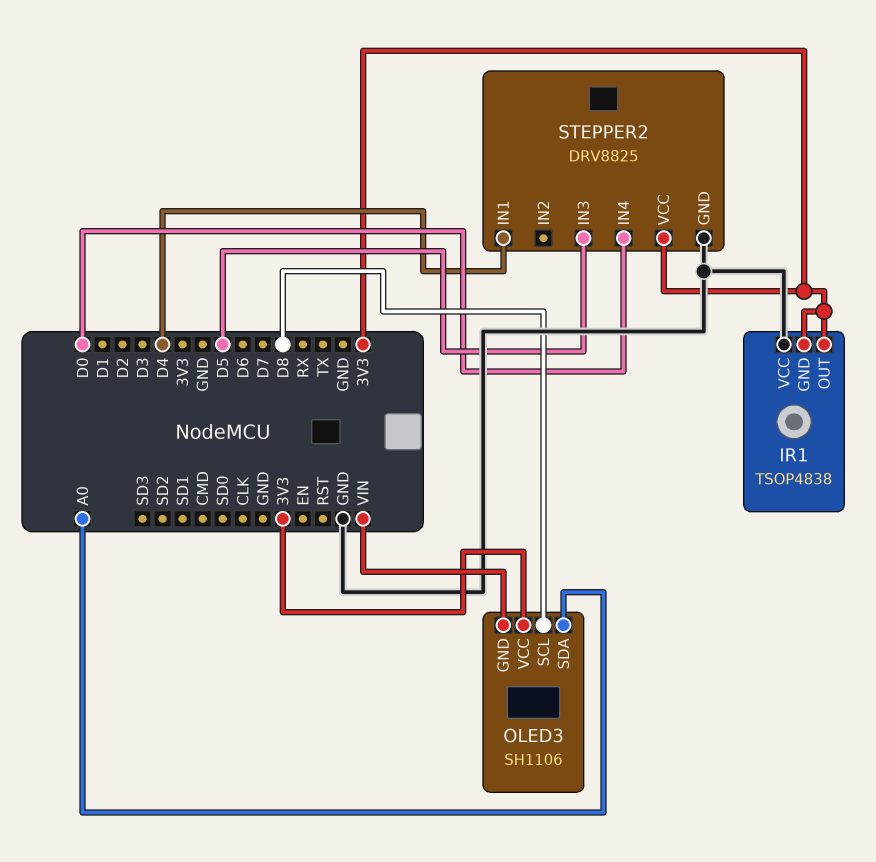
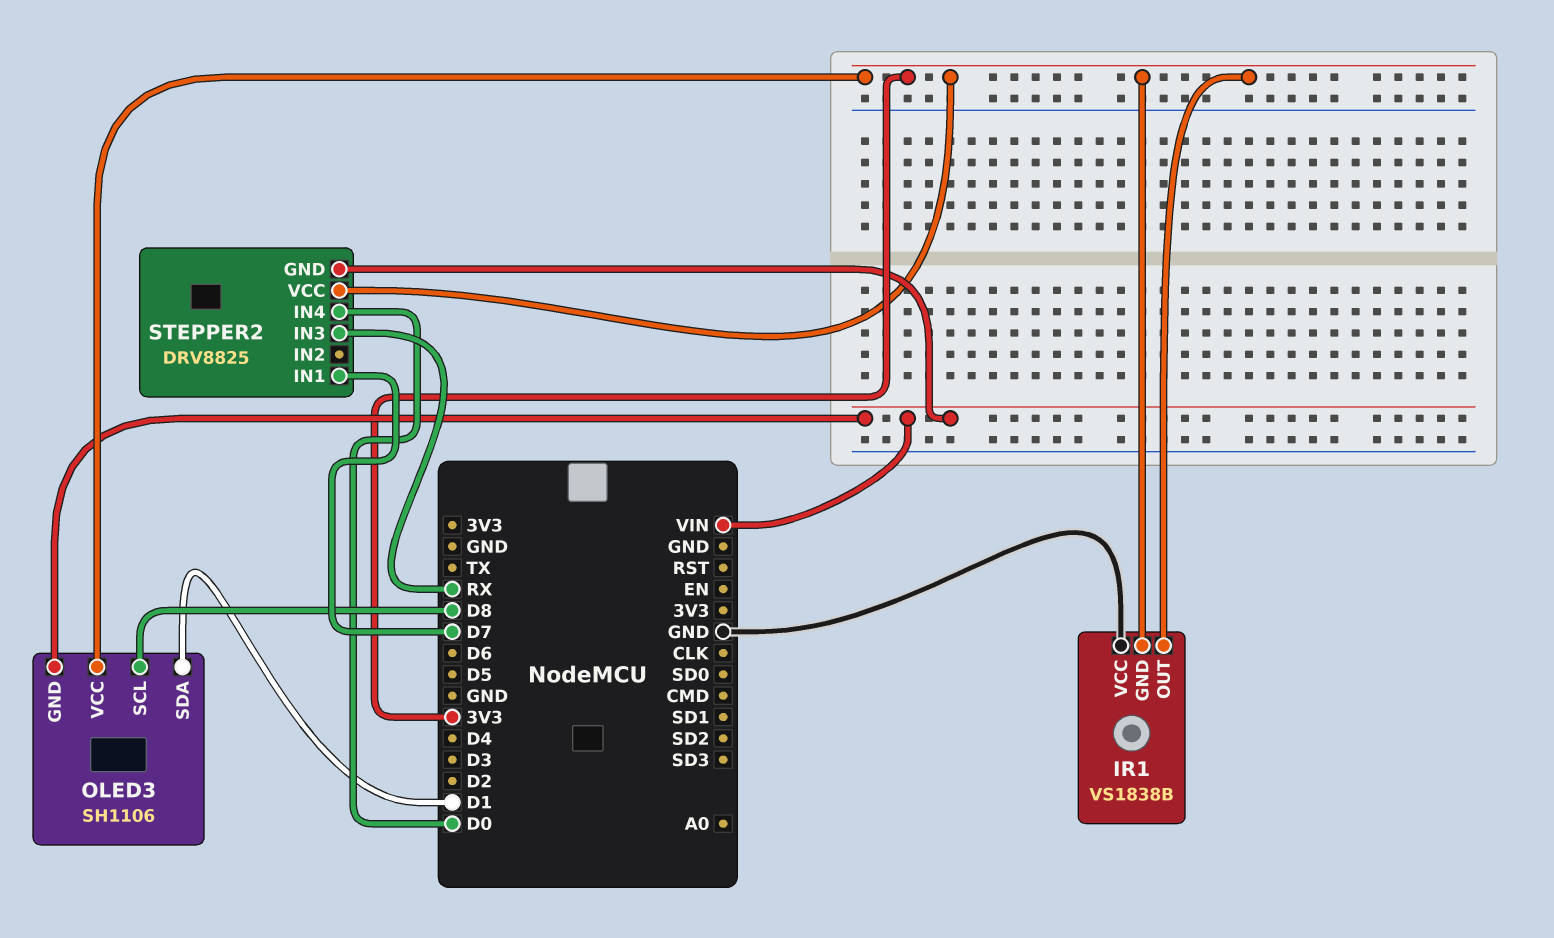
IR1: TSOP4838 -> VS1838B
OLED3 pin SDA: A0 -> D1
STEPPER2 pin GND: GND -> VIN
STEPPER2 pin IN1: D4 -> D7
STEPPER2 pin IN3: D5 -> RX

